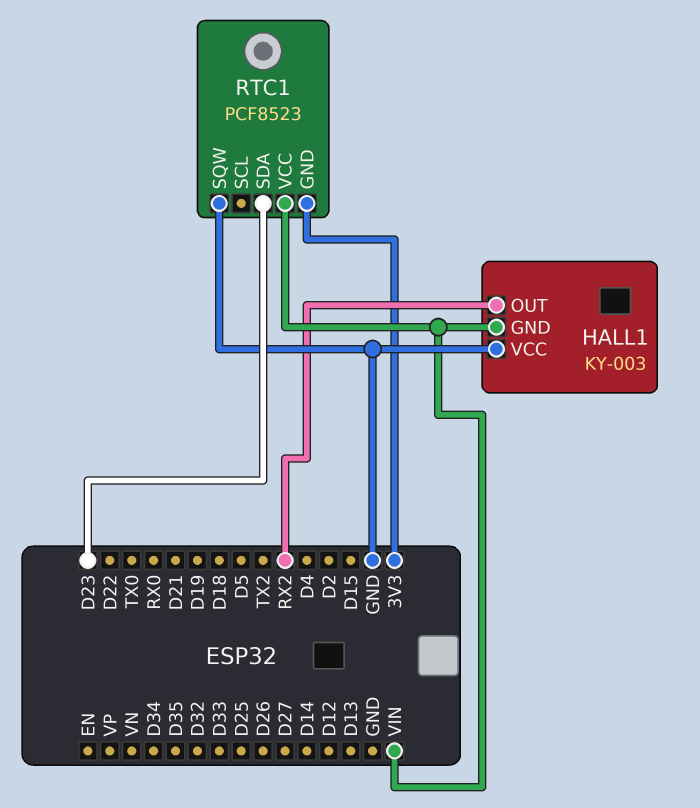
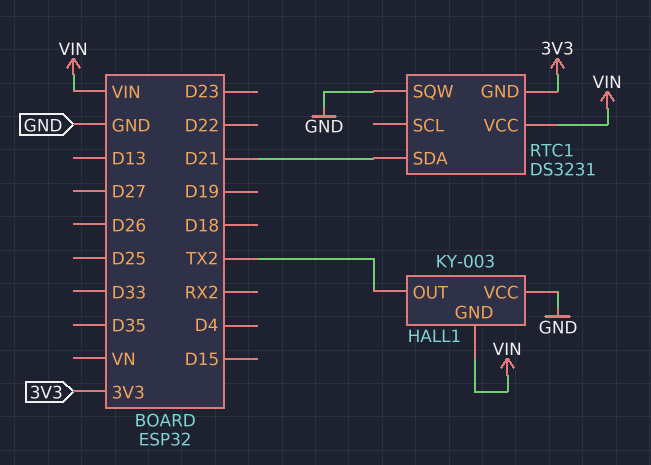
HALL1 pin OUT: RX2 -> TX2
RTC1: PCF8523 -> DS3231
RTC1 pin SDA: D23 -> D21

